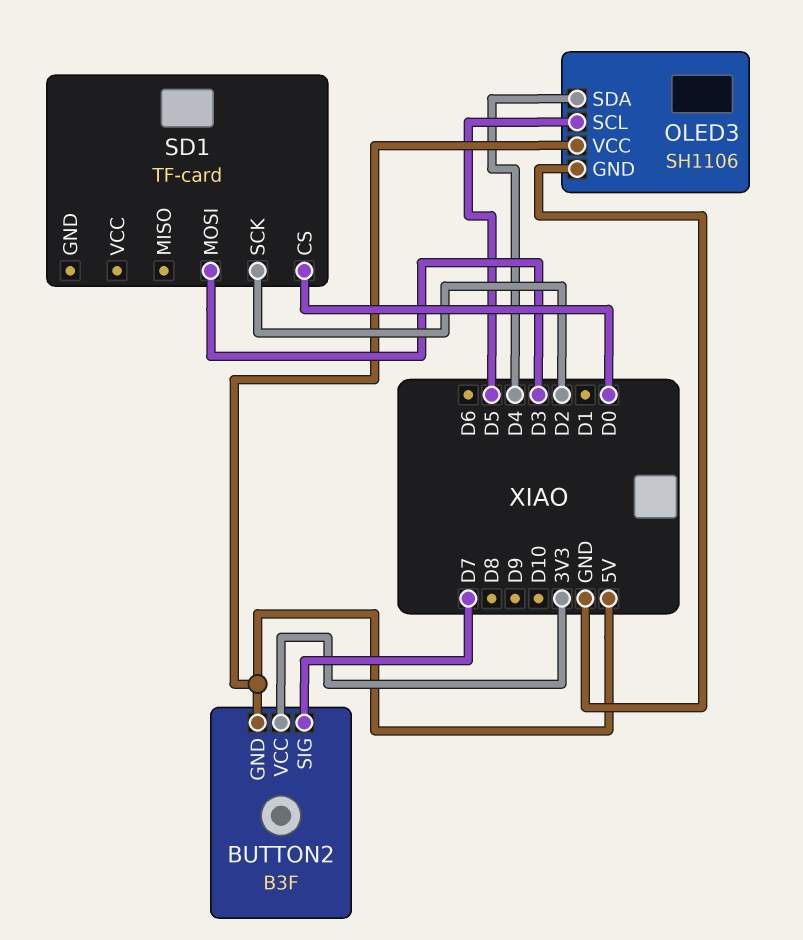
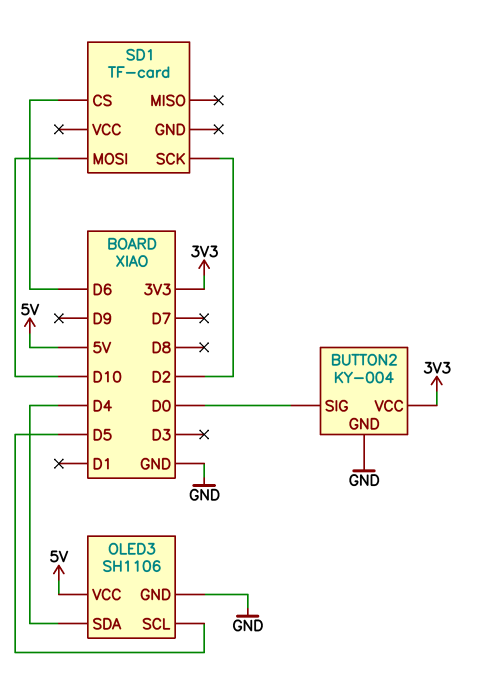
BUTTON2: B3F -> KY-004
BUTTON2 pin GND: 5V -> GND
BUTTON2 pin SIG: D7 -> D0
SD1 pin CS: D0 -> D6
SD1 pin MOSI: D3 -> D10

